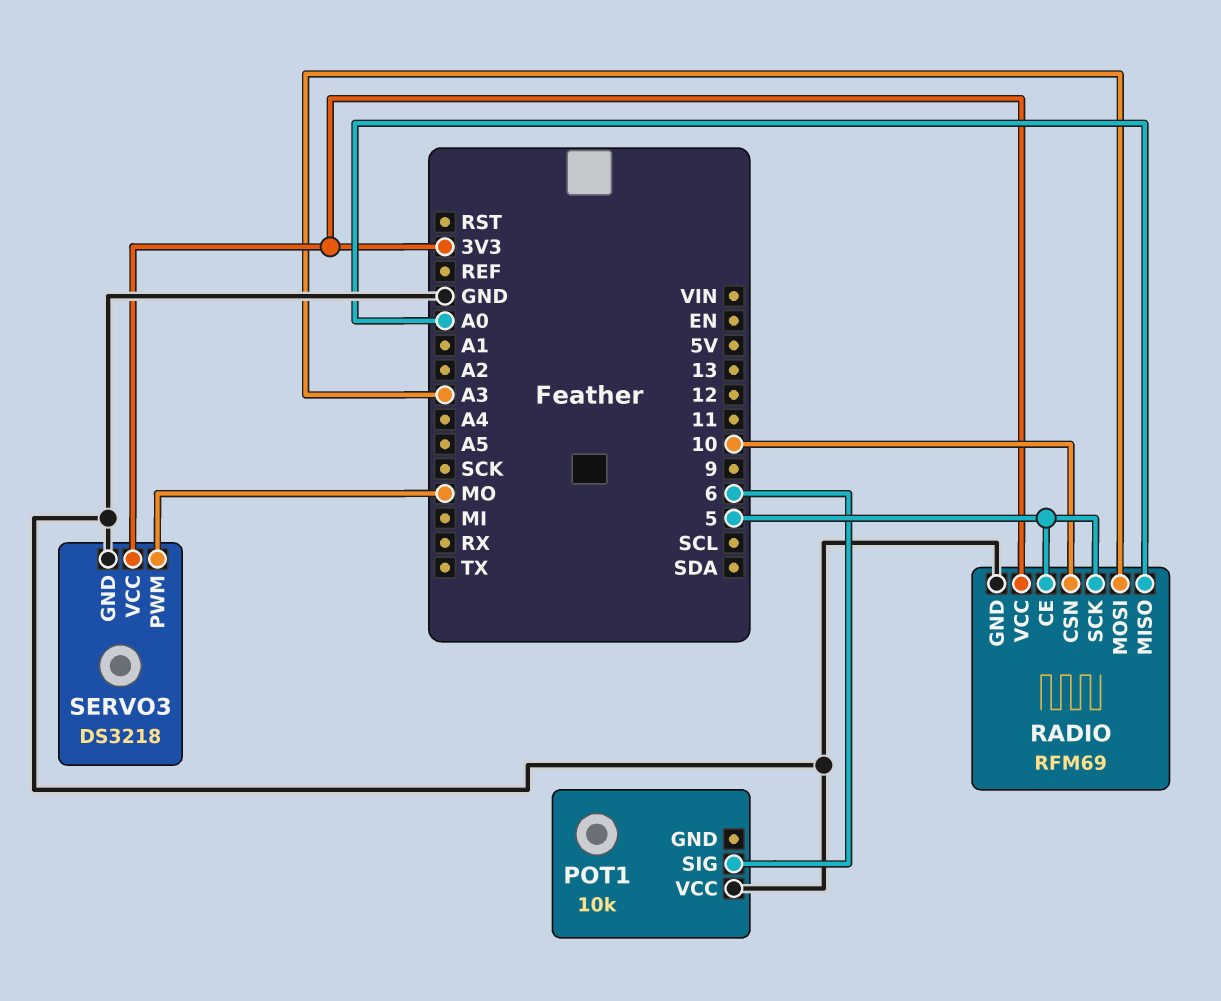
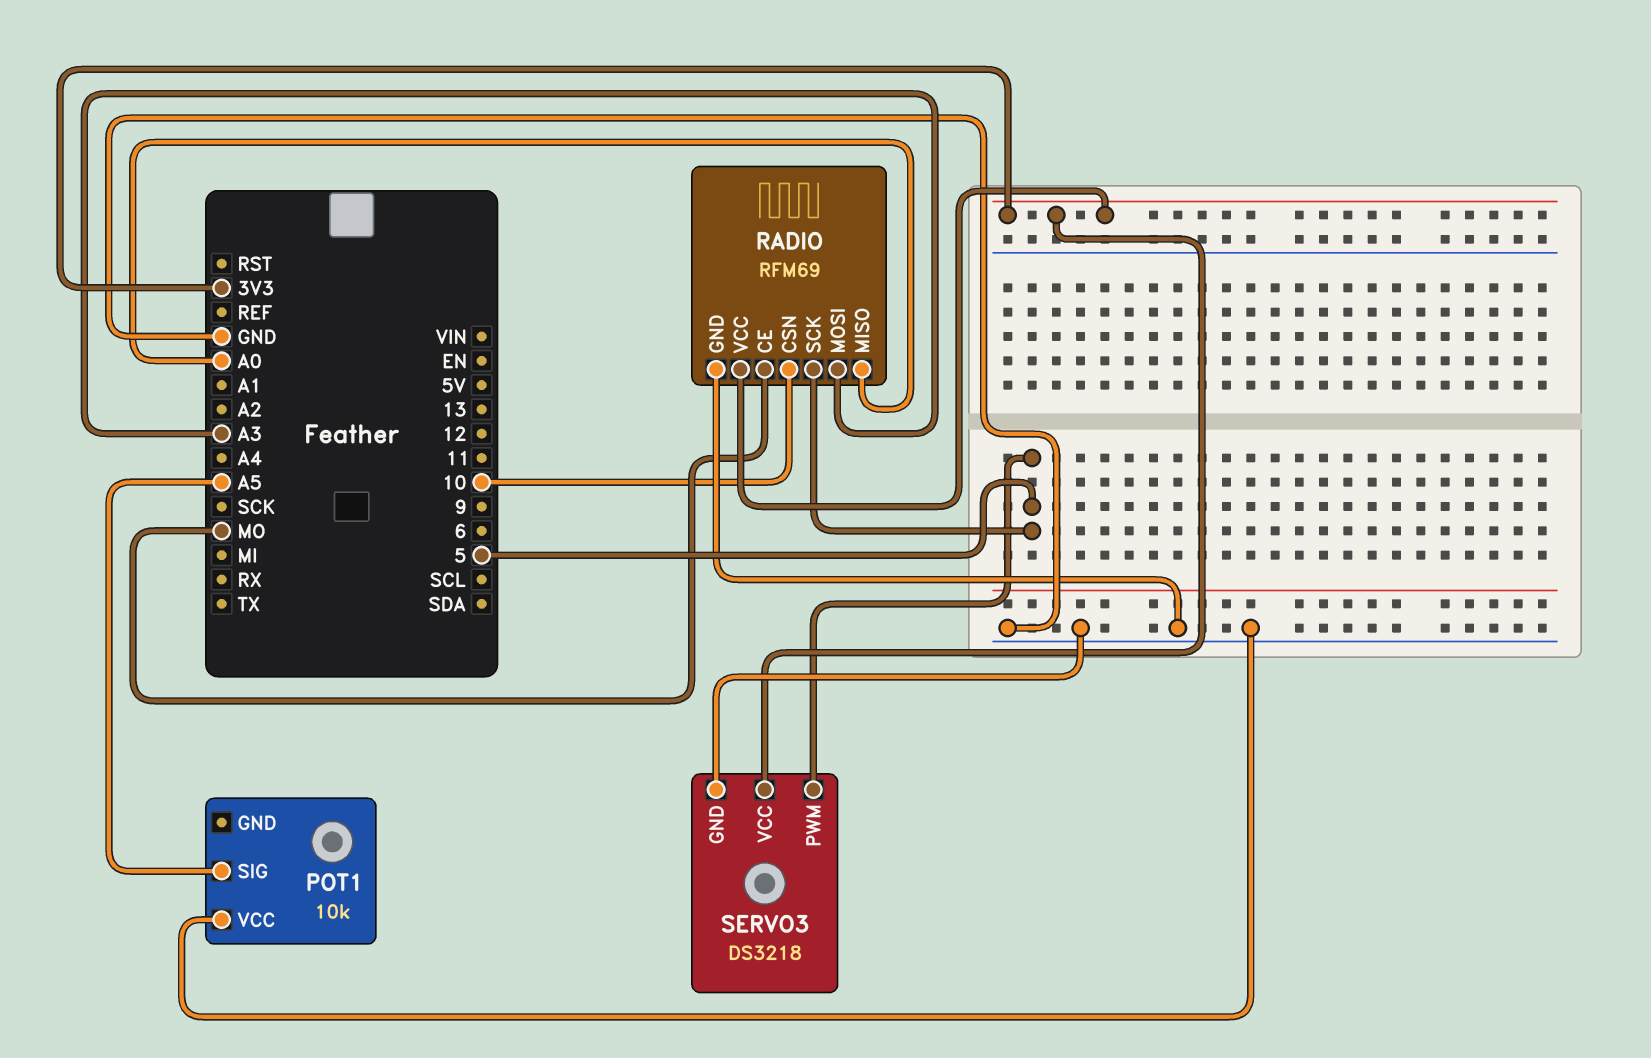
POT1 pin SIG: 6 -> A5
RADIO pin CE: 5 -> MO
SERVO3 pin PWM: MO -> 5

